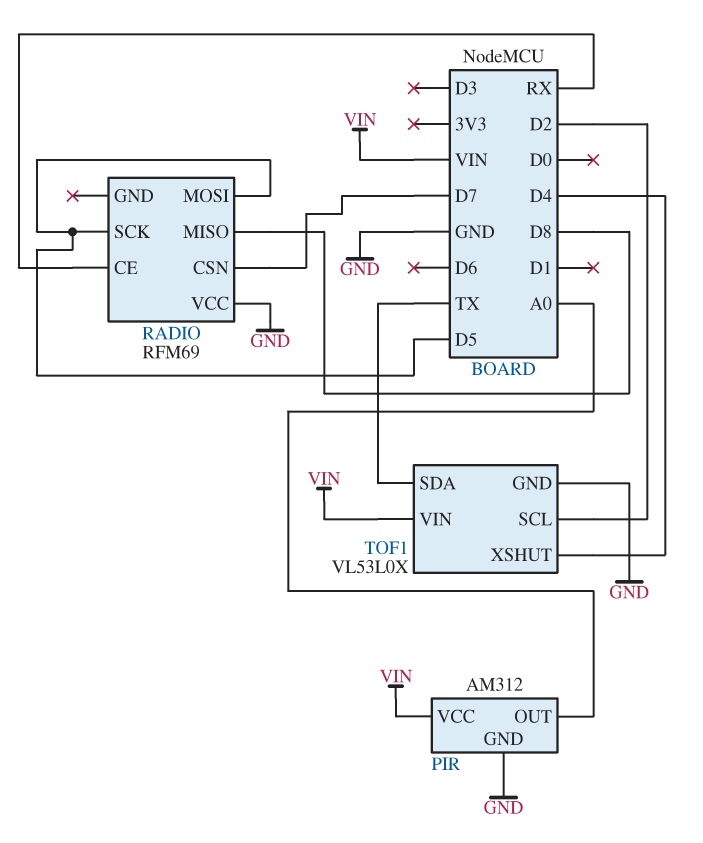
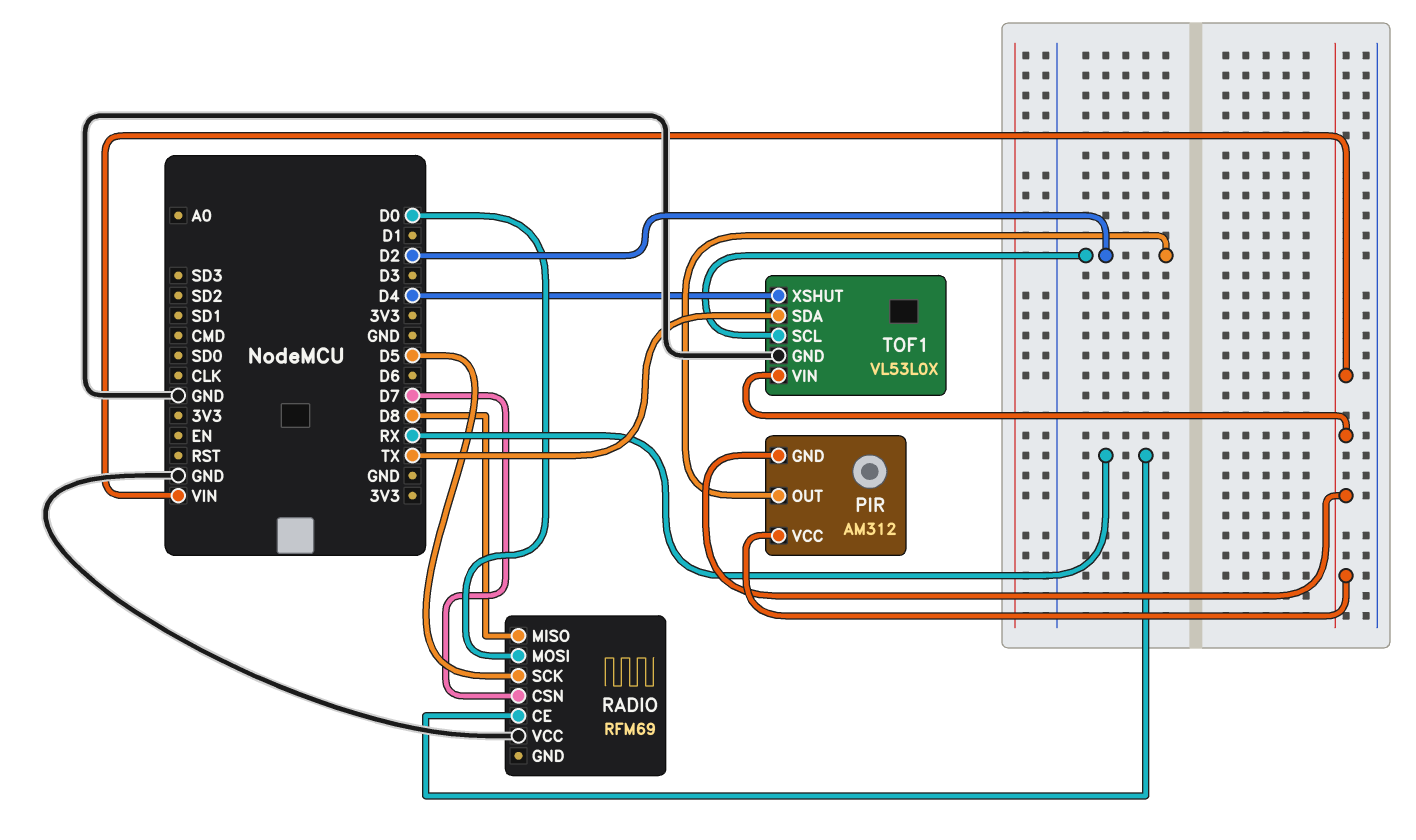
PIR pin GND: GND -> VIN
PIR pin OUT: A0 -> D2
RADIO pin MOSI: D5 -> D0

